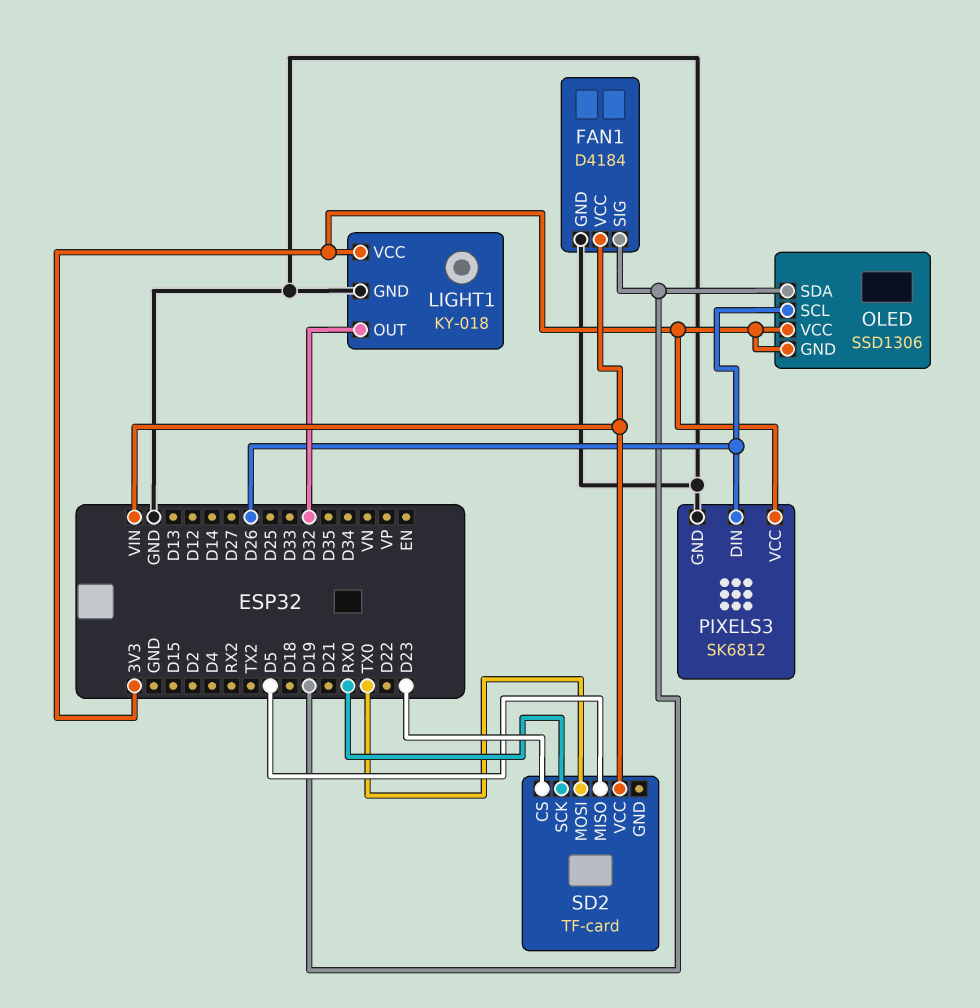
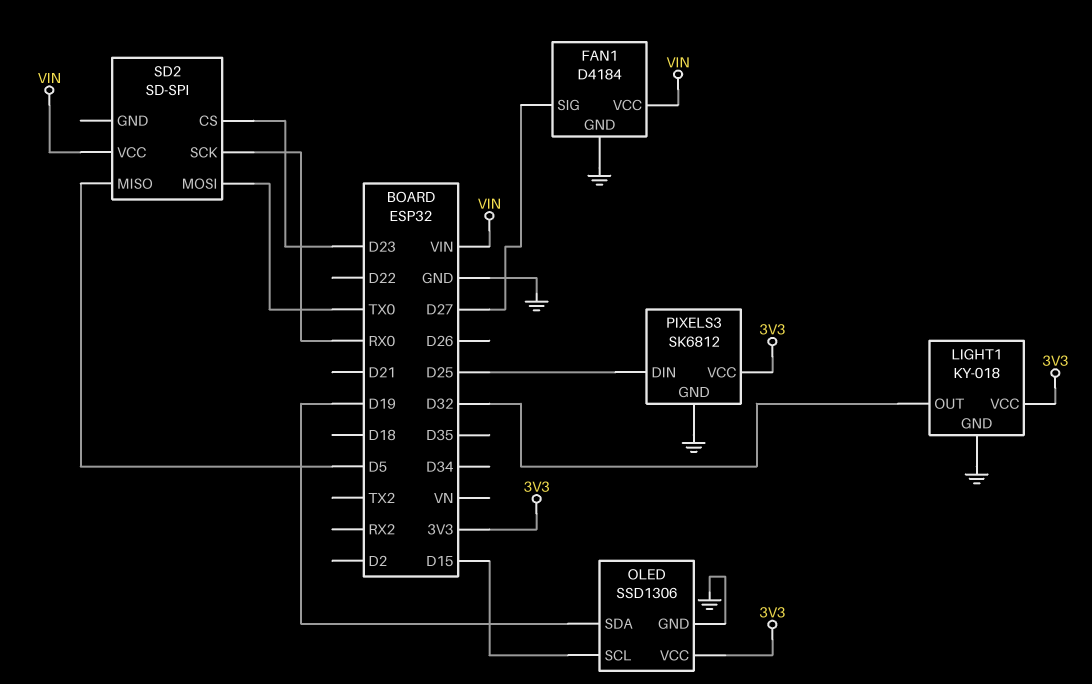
FAN1 pin SIG: D19 -> D27
OLED pin GND: 3V3 -> GND
OLED pin SCL: D26 -> D15
PIXELS3 pin DIN: D26 -> D25
SD2: TF-card -> SD-SPI

